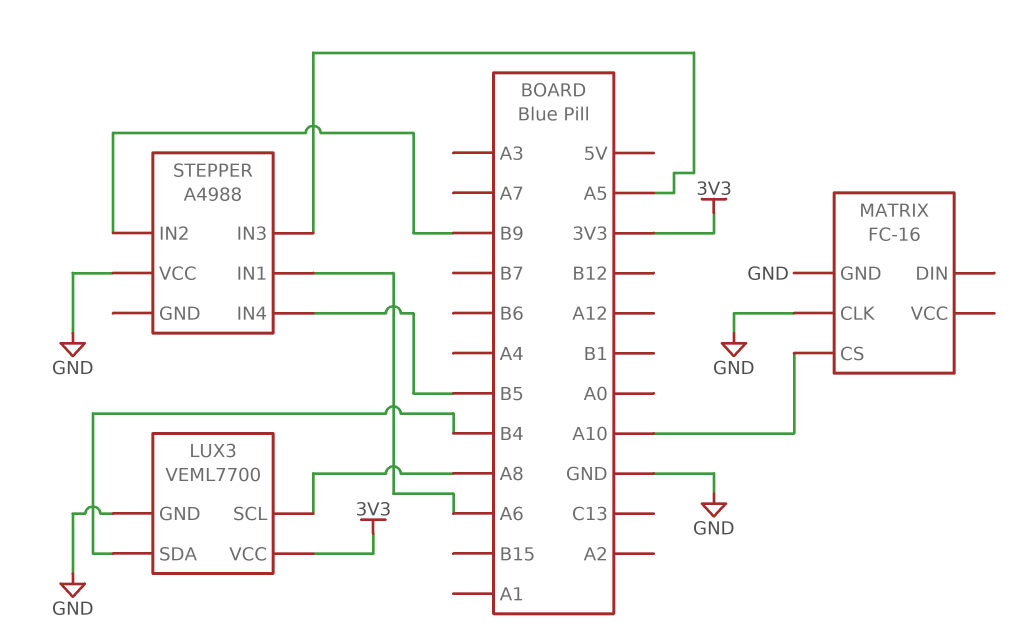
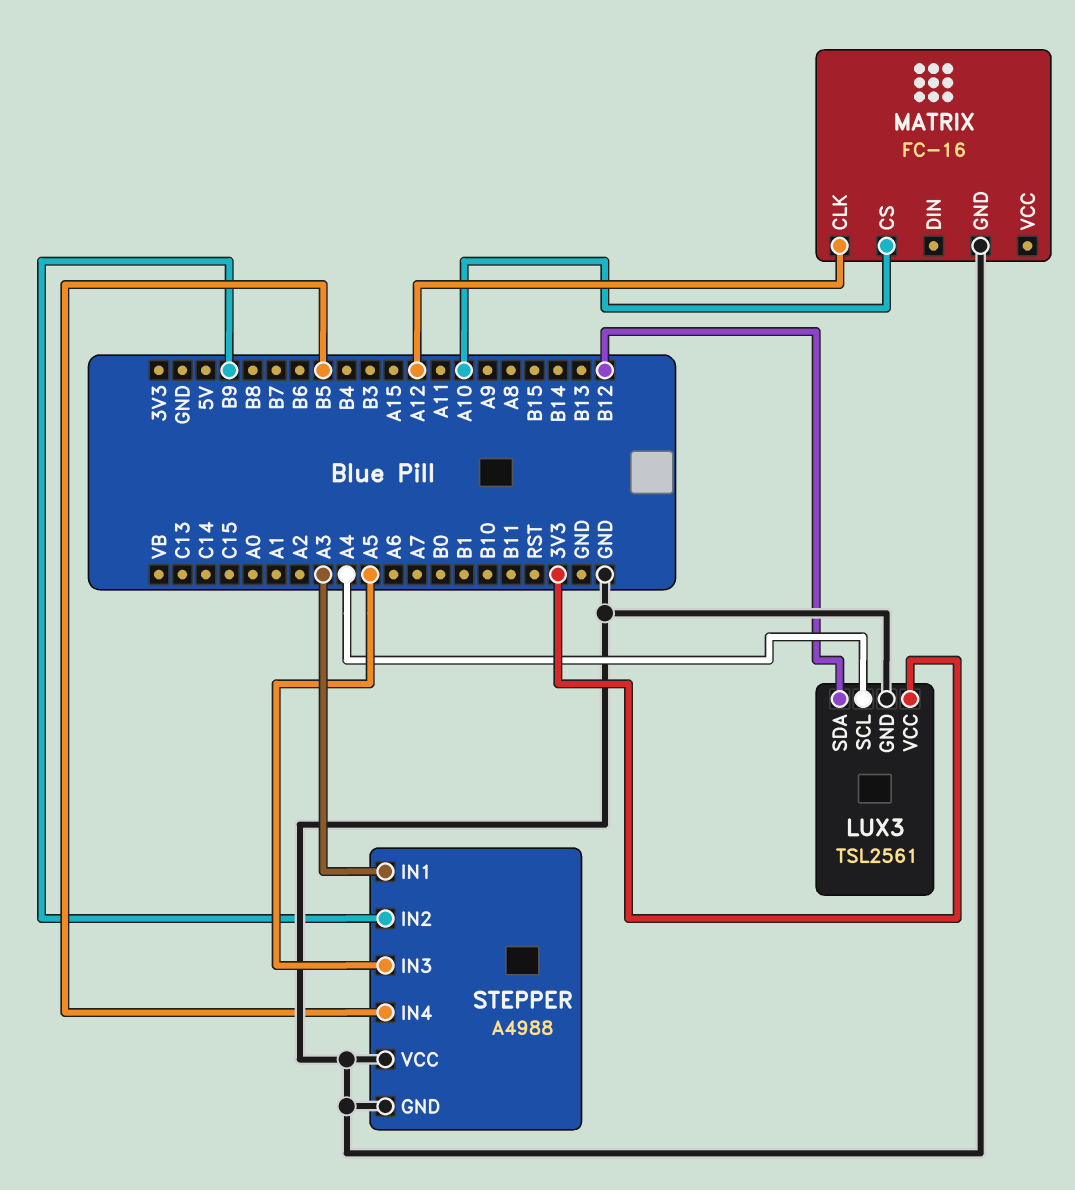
LUX3: VEML7700 -> TSL2561
LUX3 pin SCL: A8 -> A4
LUX3 pin SDA: B4 -> B12
MATRIX pin CLK: GND -> A12
STEPPER pin GND: none -> GND
STEPPER pin IN1: A6 -> A3

